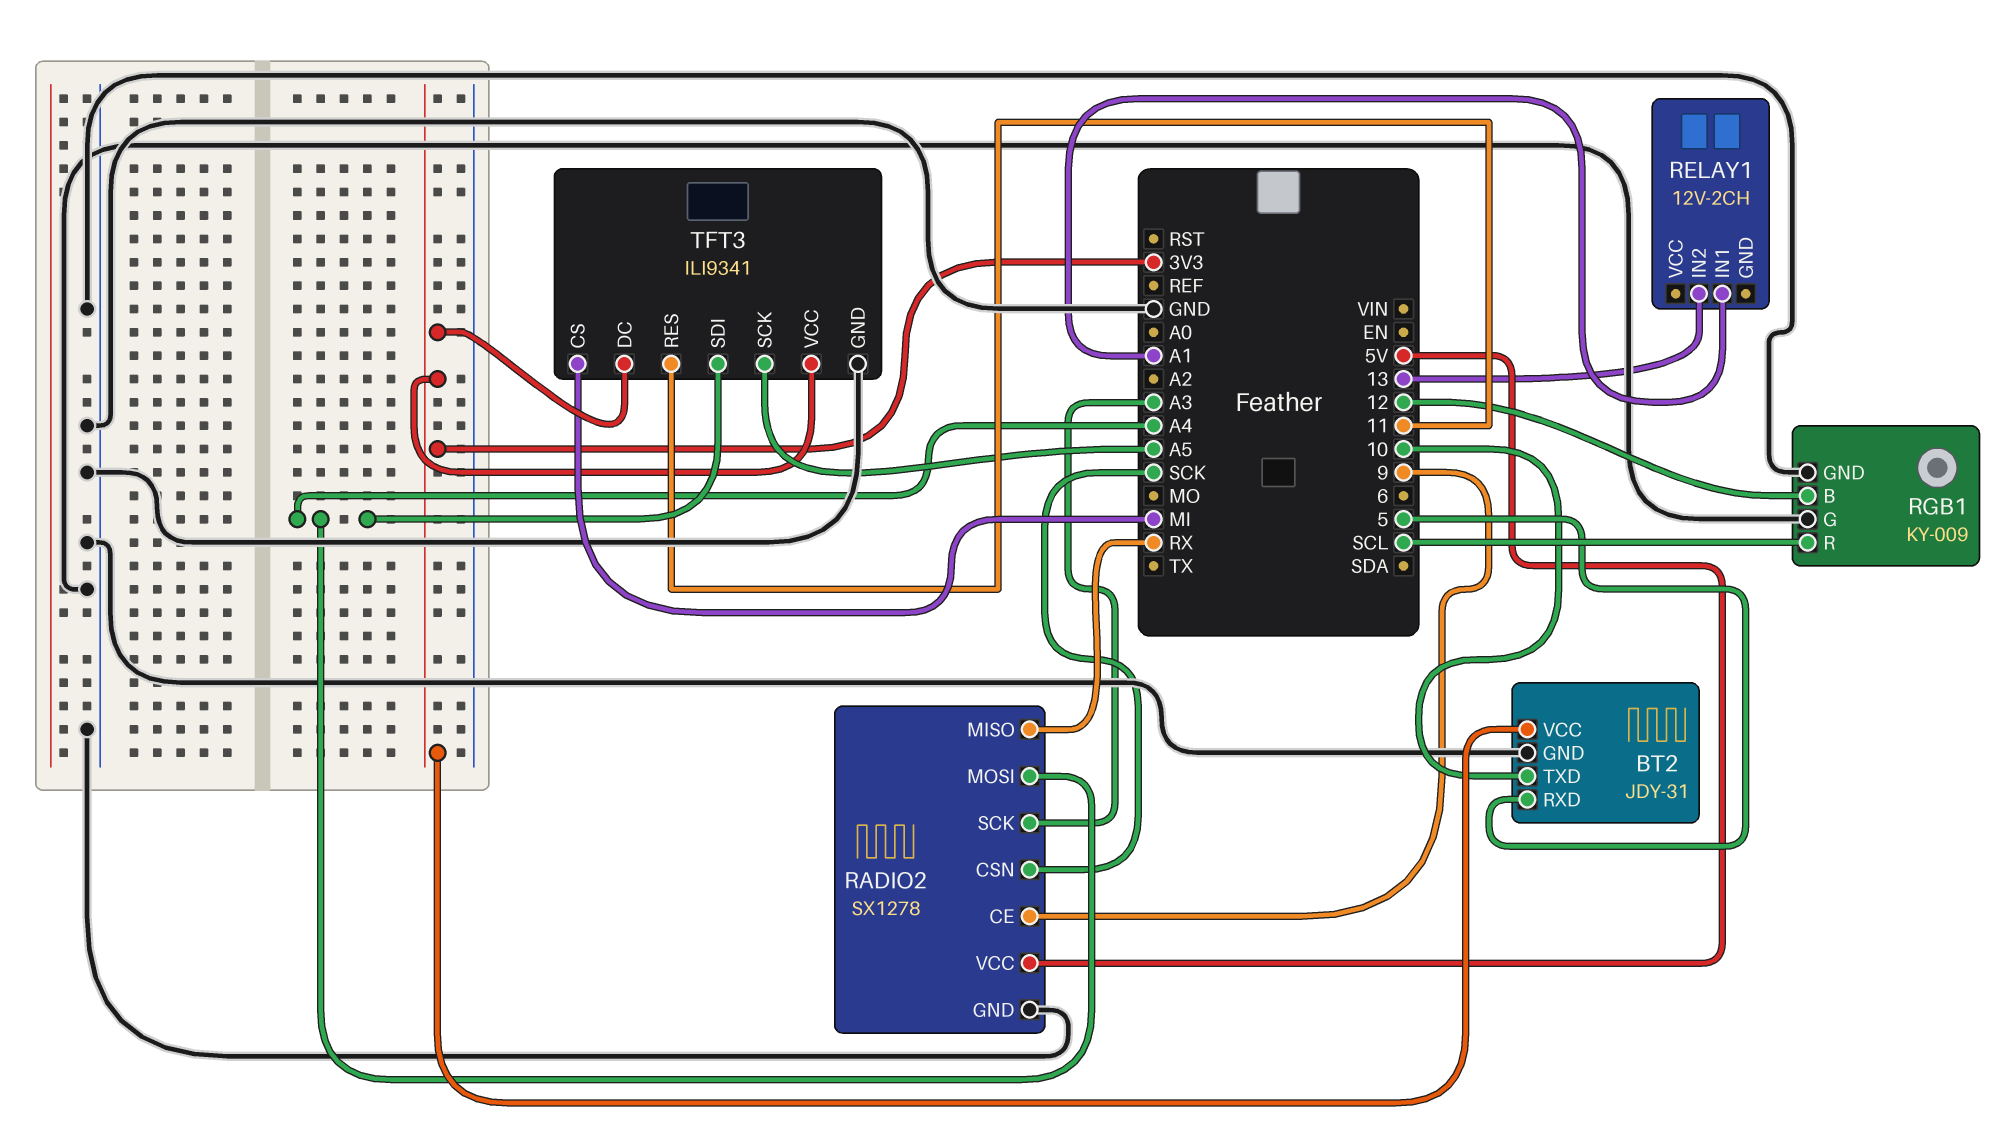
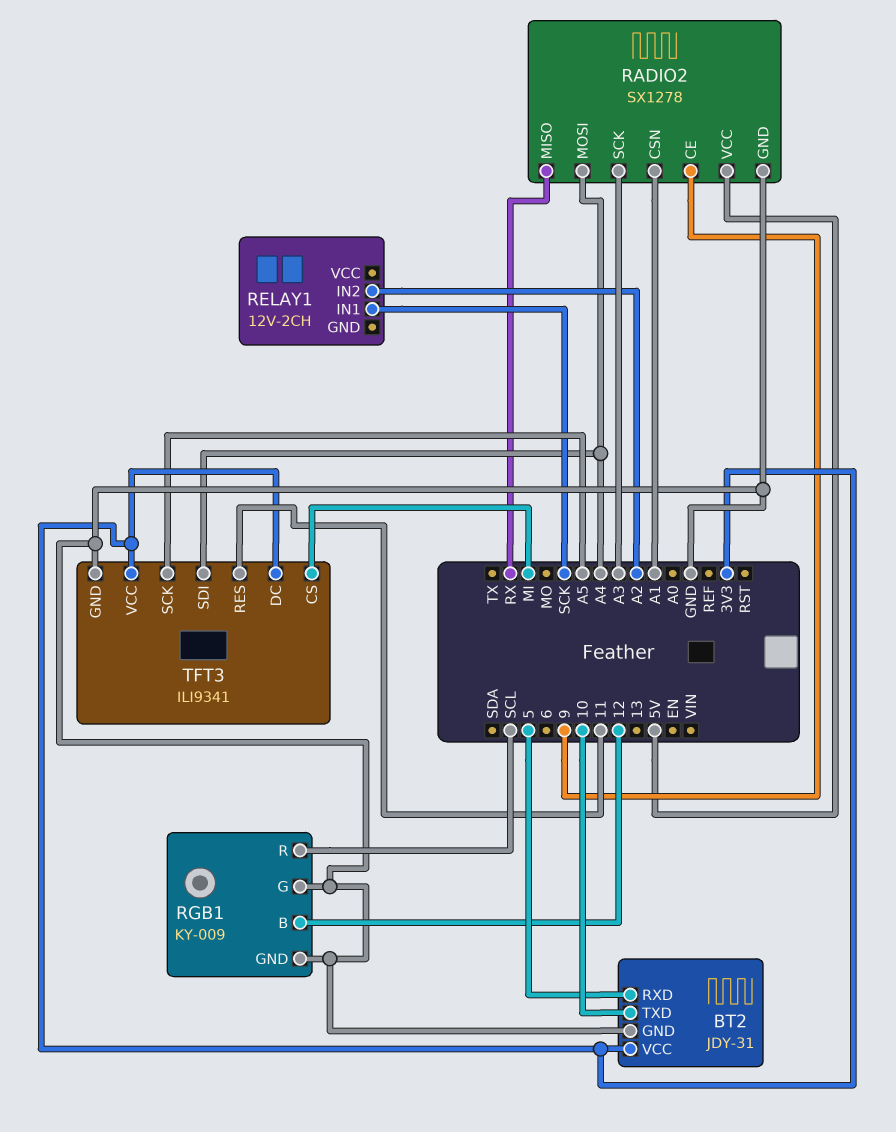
RADIO2 pin CSN: SCK -> A1
RELAY1 pin IN1: A1 -> SCK
RELAY1 pin IN2: 13 -> A2

